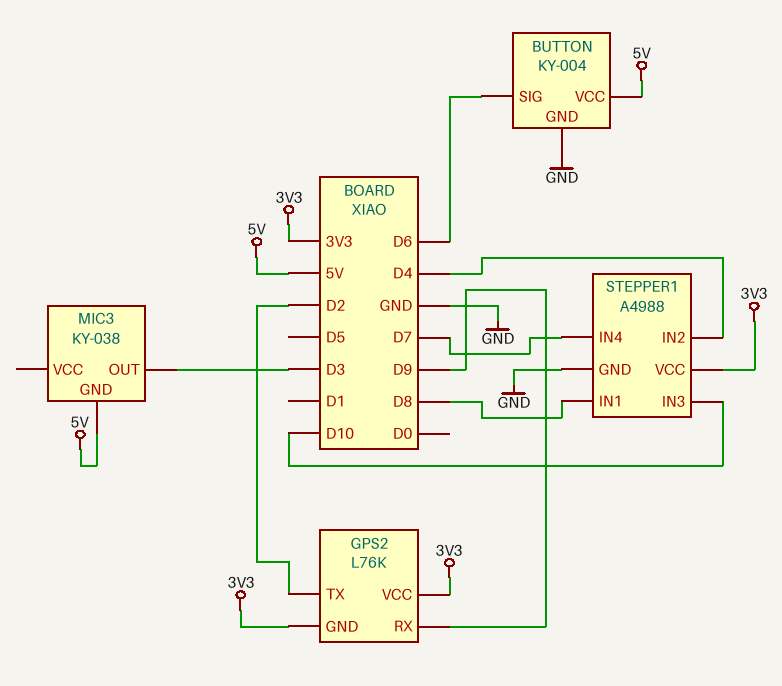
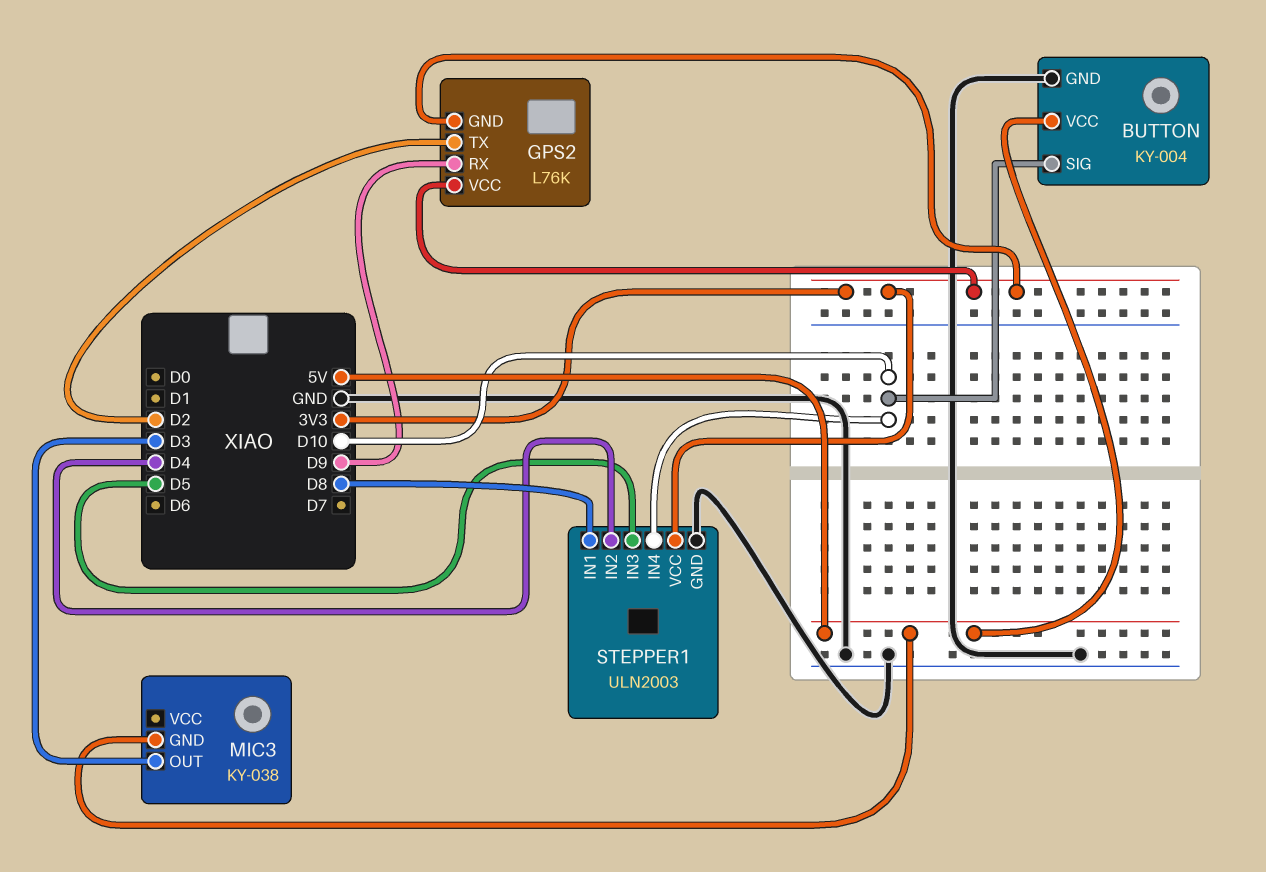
BUTTON pin SIG: D6 -> D10
STEPPER1: A4988 -> ULN2003
STEPPER1 pin IN3: D10 -> D5
STEPPER1 pin IN4: D7 -> D10

